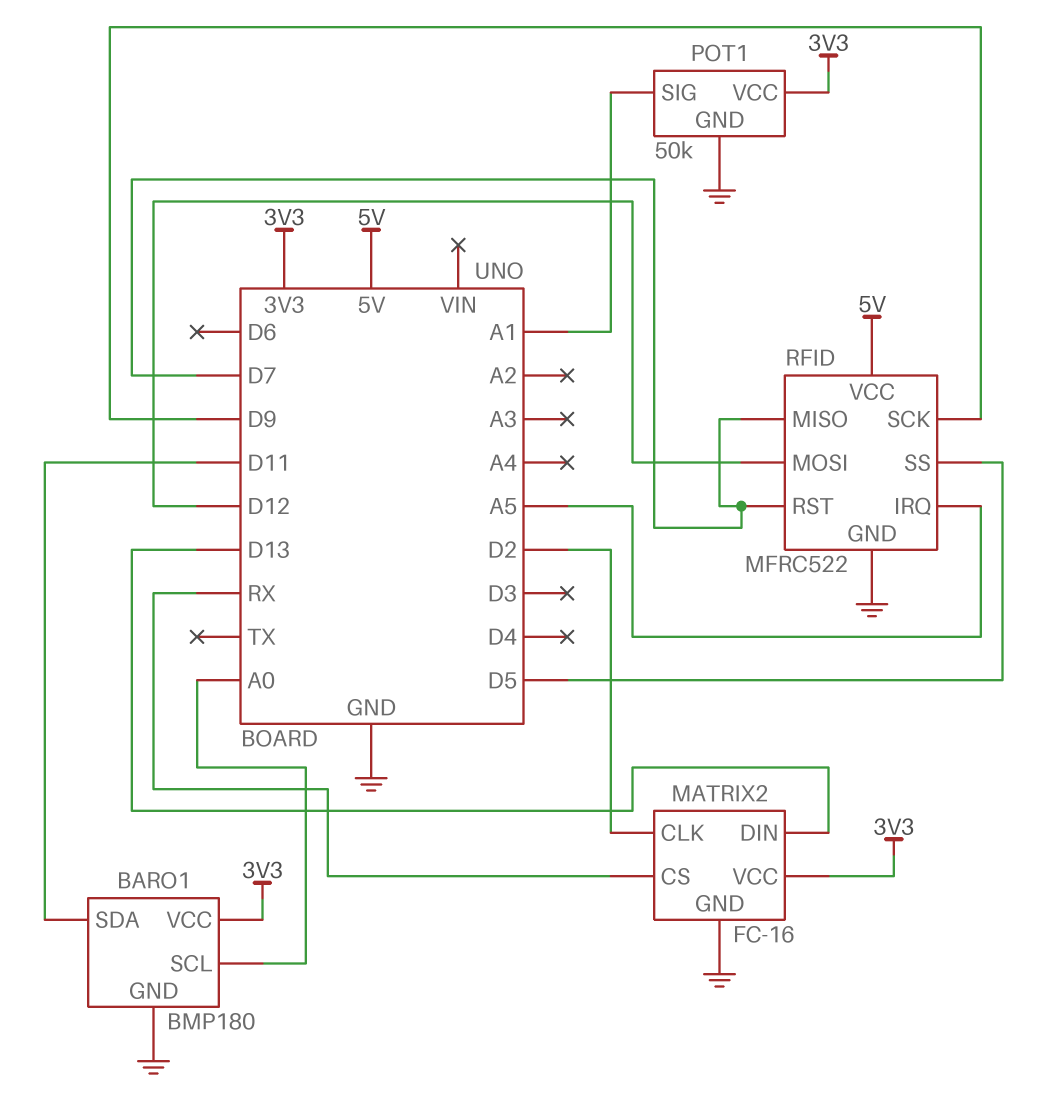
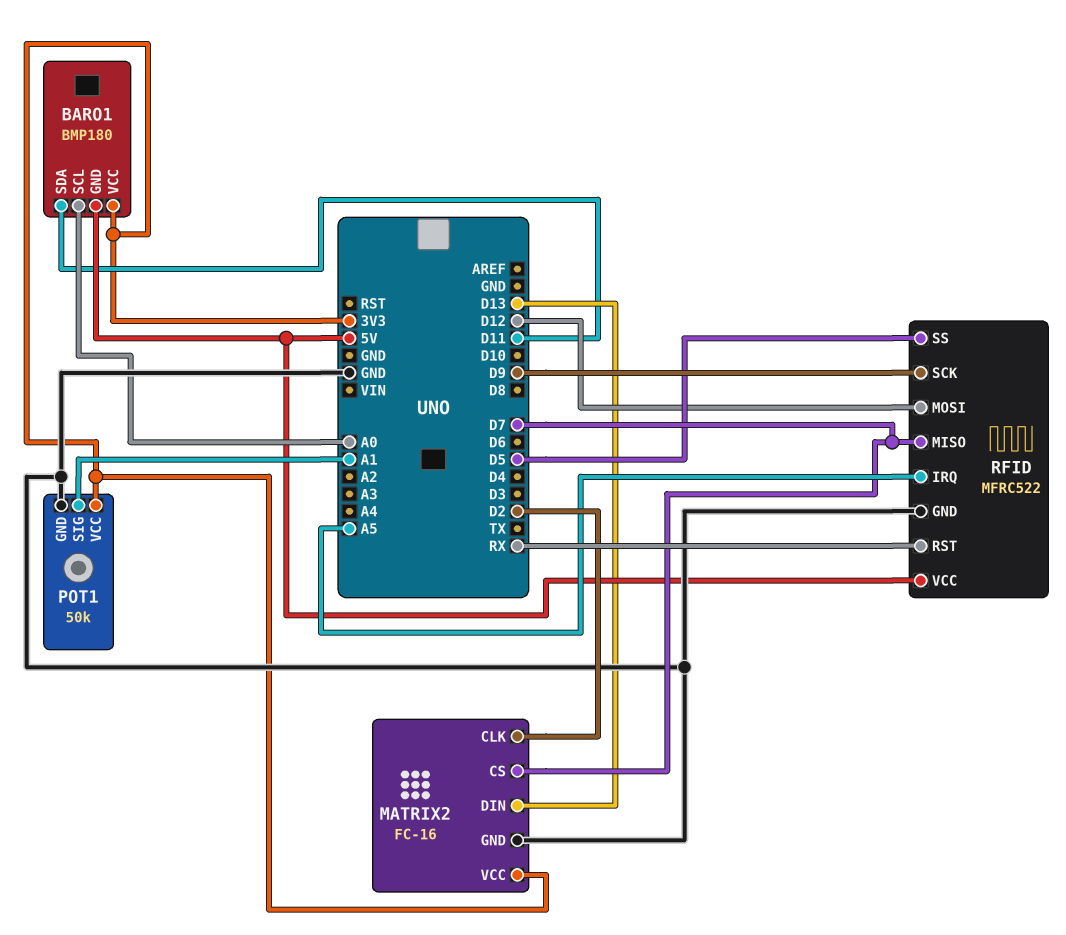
BARO1 pin GND: GND -> 5V
MATRIX2 pin CS: RX -> D7
RFID pin RST: D7 -> RX

